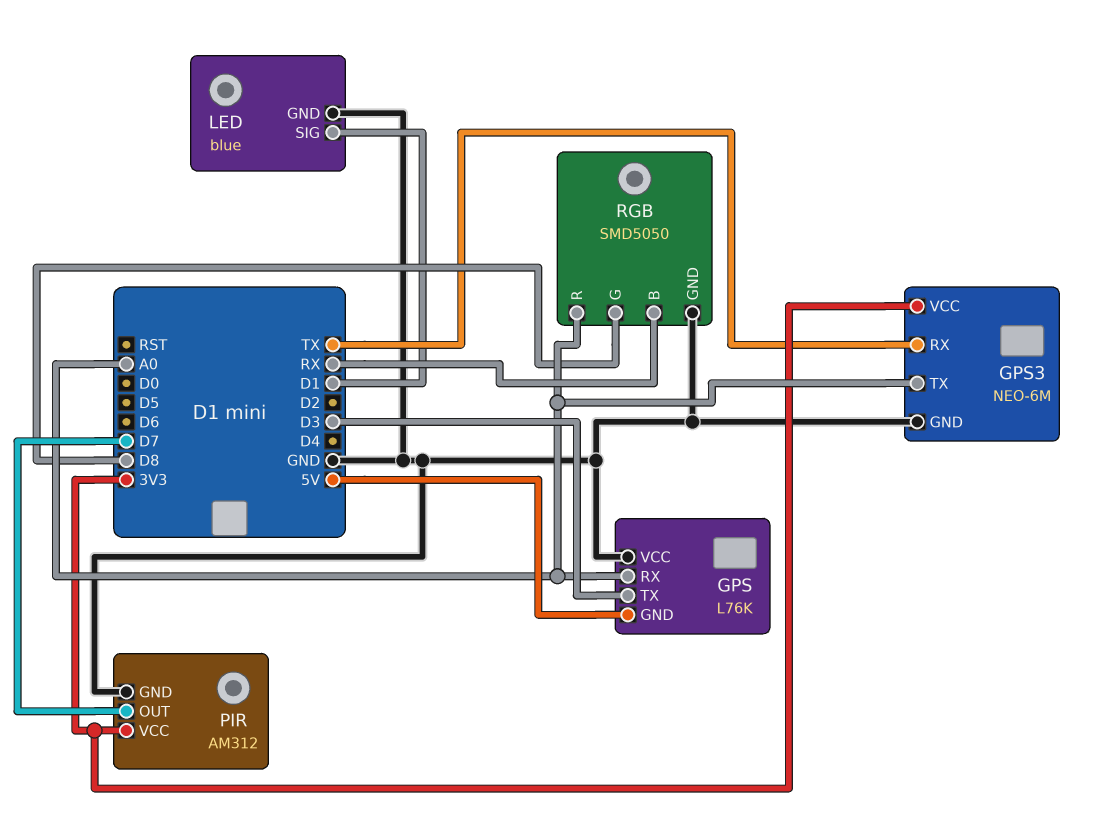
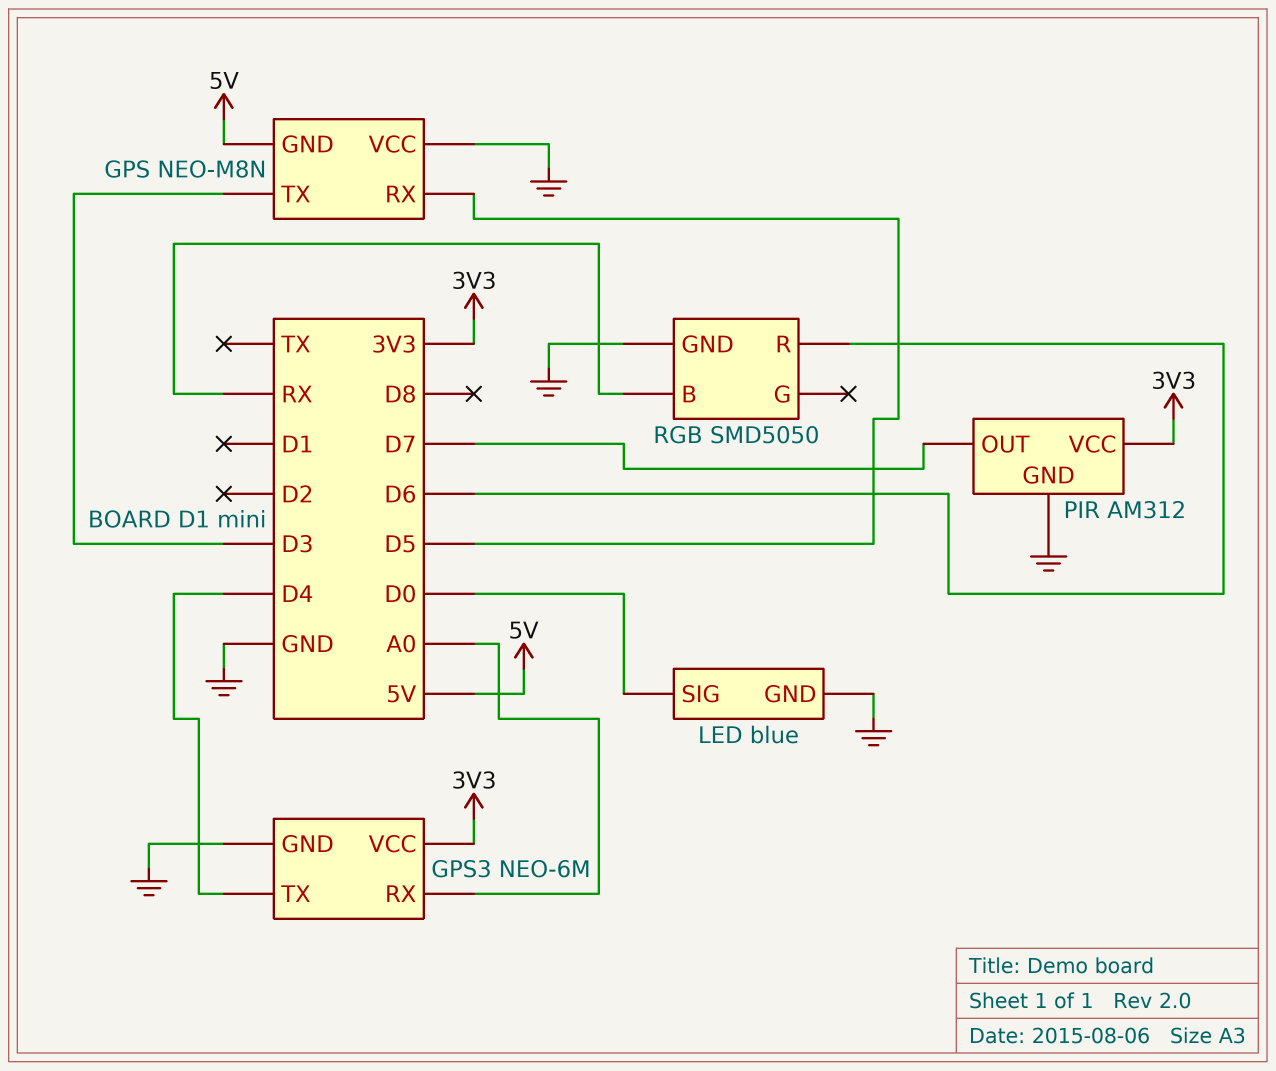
GPS: L76K -> NEO-M8N
GPS pin RX: A0 -> D5
GPS3 pin RX: TX -> A0
GPS3 pin TX: A0 -> D4
LED pin SIG: D1 -> D0
RGB pin G: D8 -> none
RGB pin R: A0 -> D6

